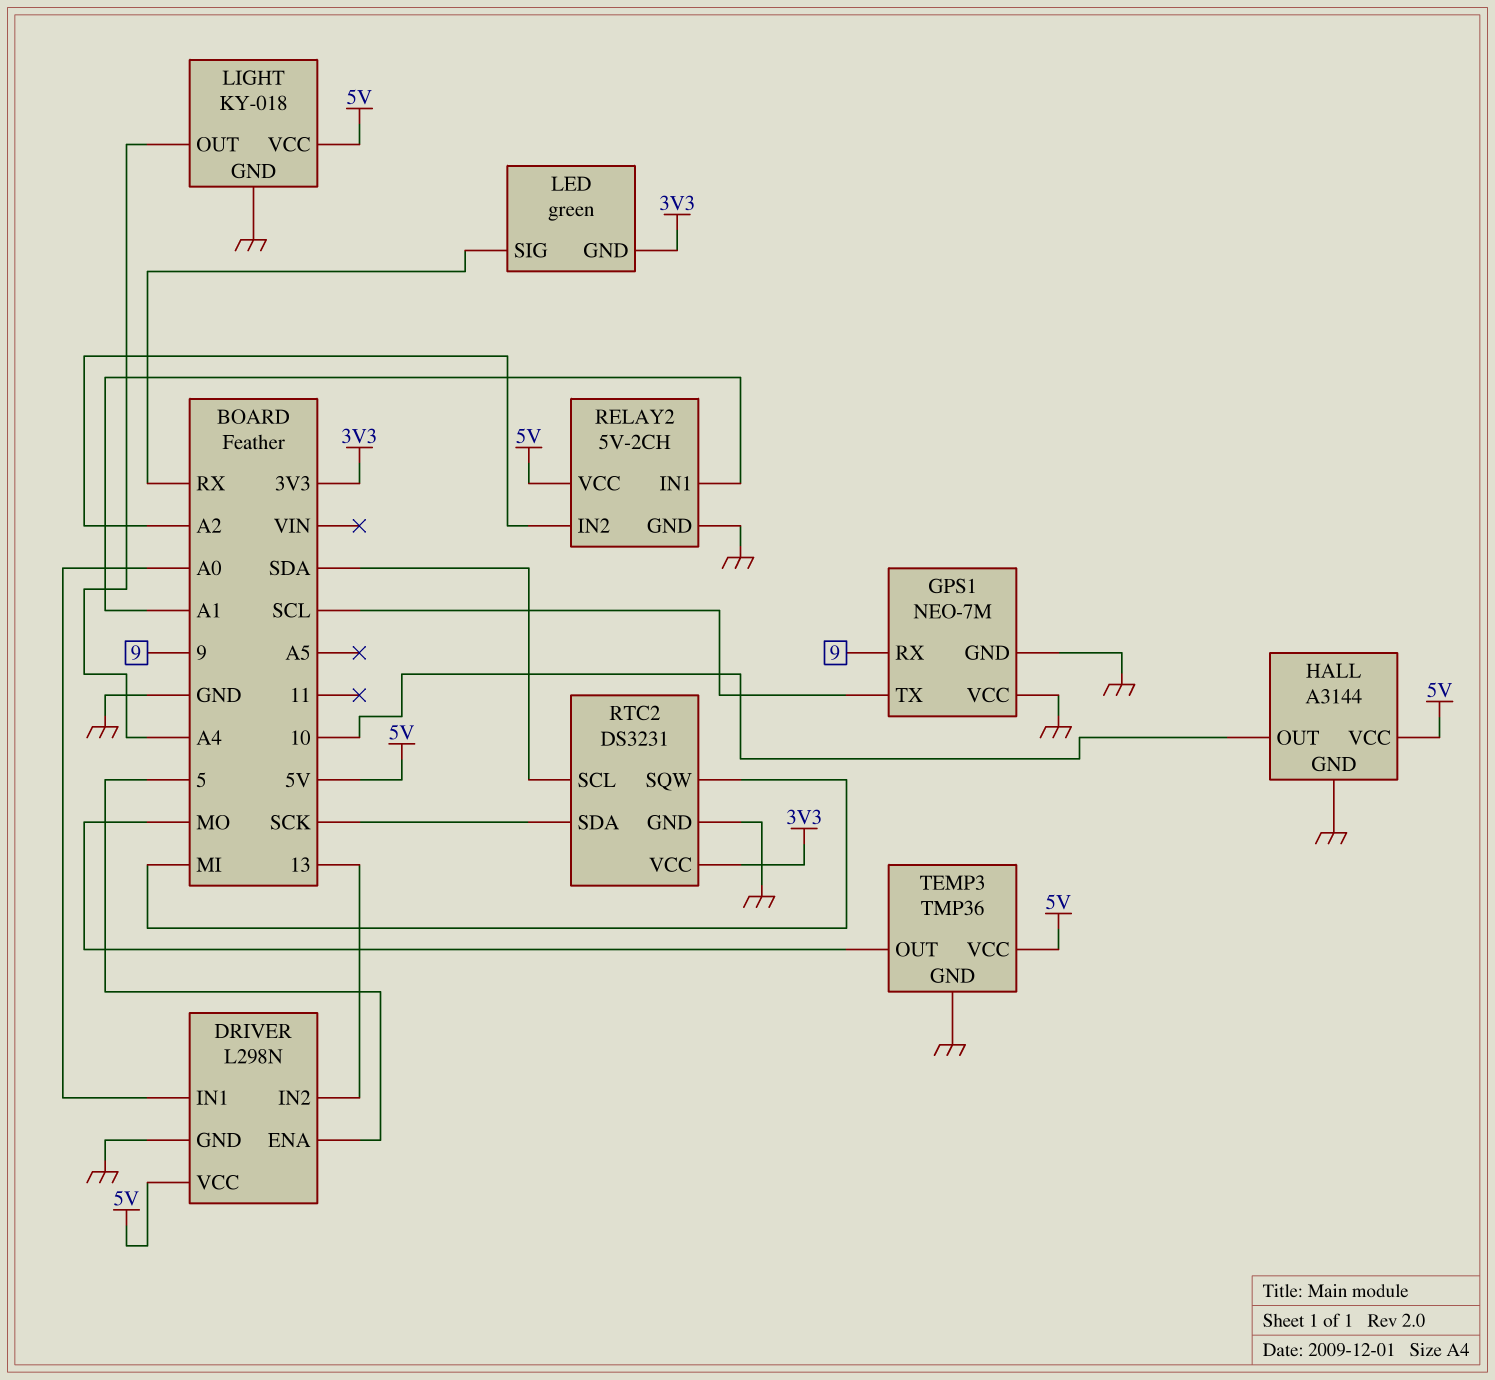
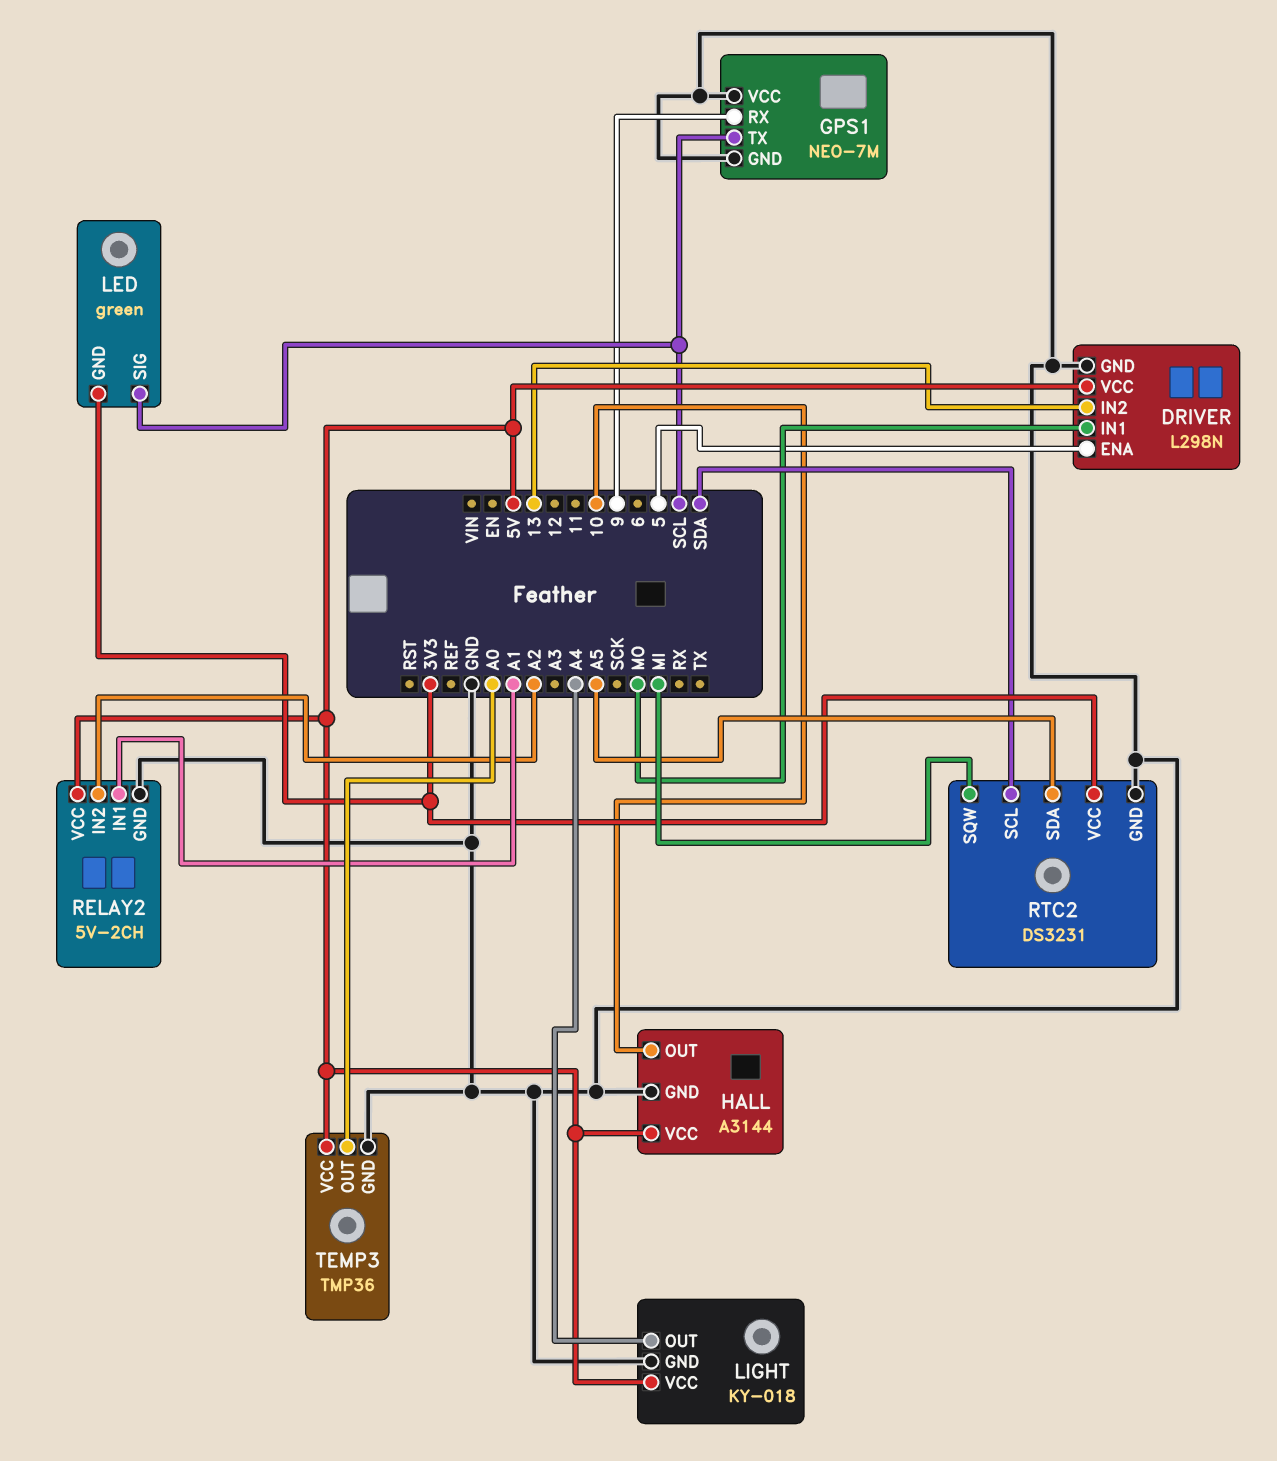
DRIVER pin IN1: A0 -> MO
LED pin SIG: RX -> SCL
RTC2 pin SDA: SCK -> A5
TEMP3 pin OUT: MO -> A0

